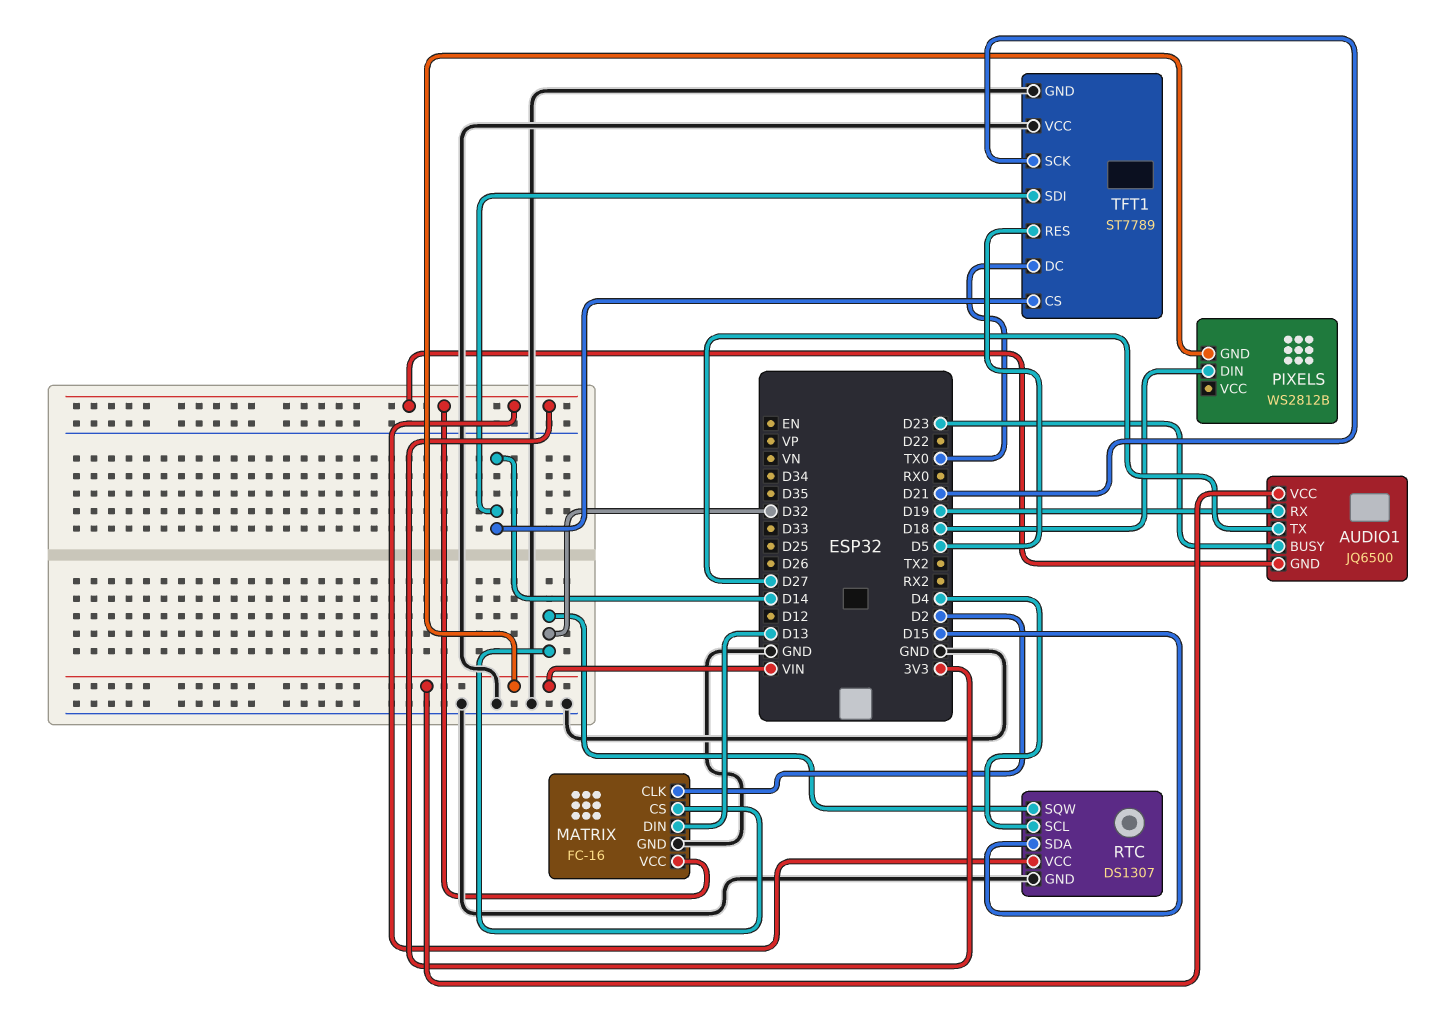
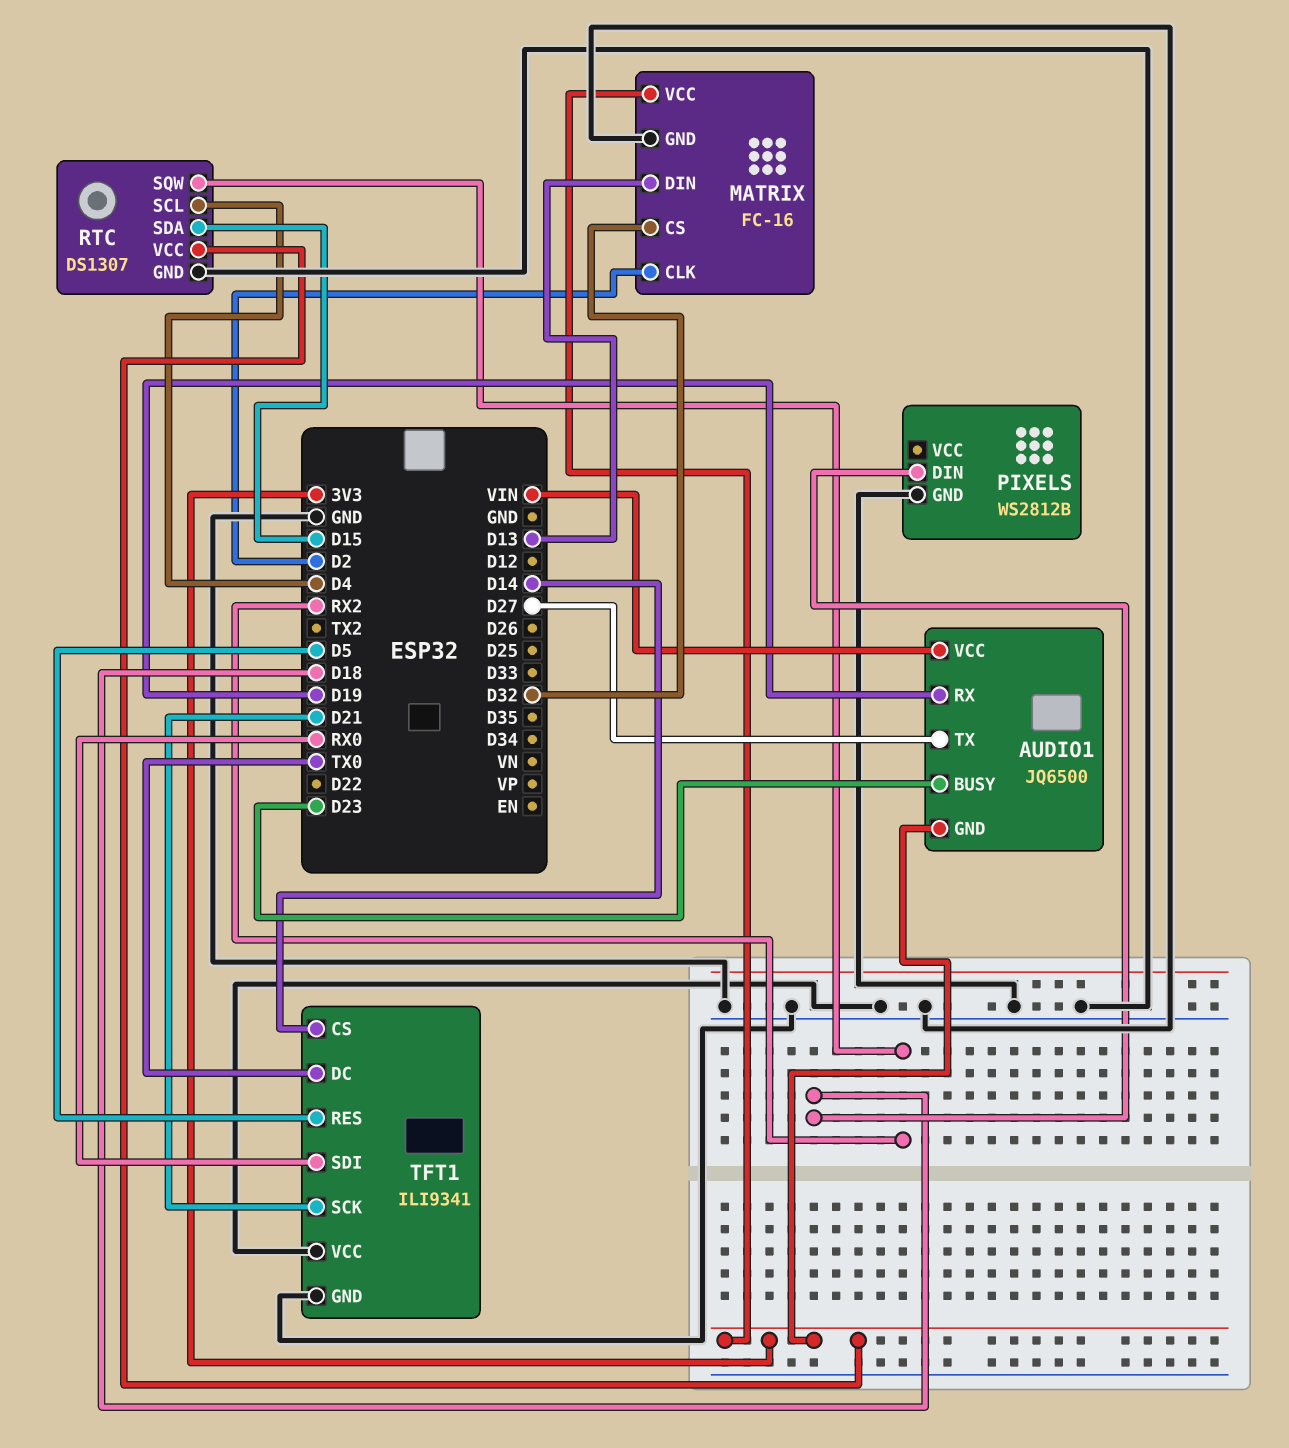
PIXELS pin GND: VIN -> GND
RTC pin SQW: D32 -> RX2
TFT1: ST7789 -> ILI9341
TFT1 pin SDI: D14 -> RX0

